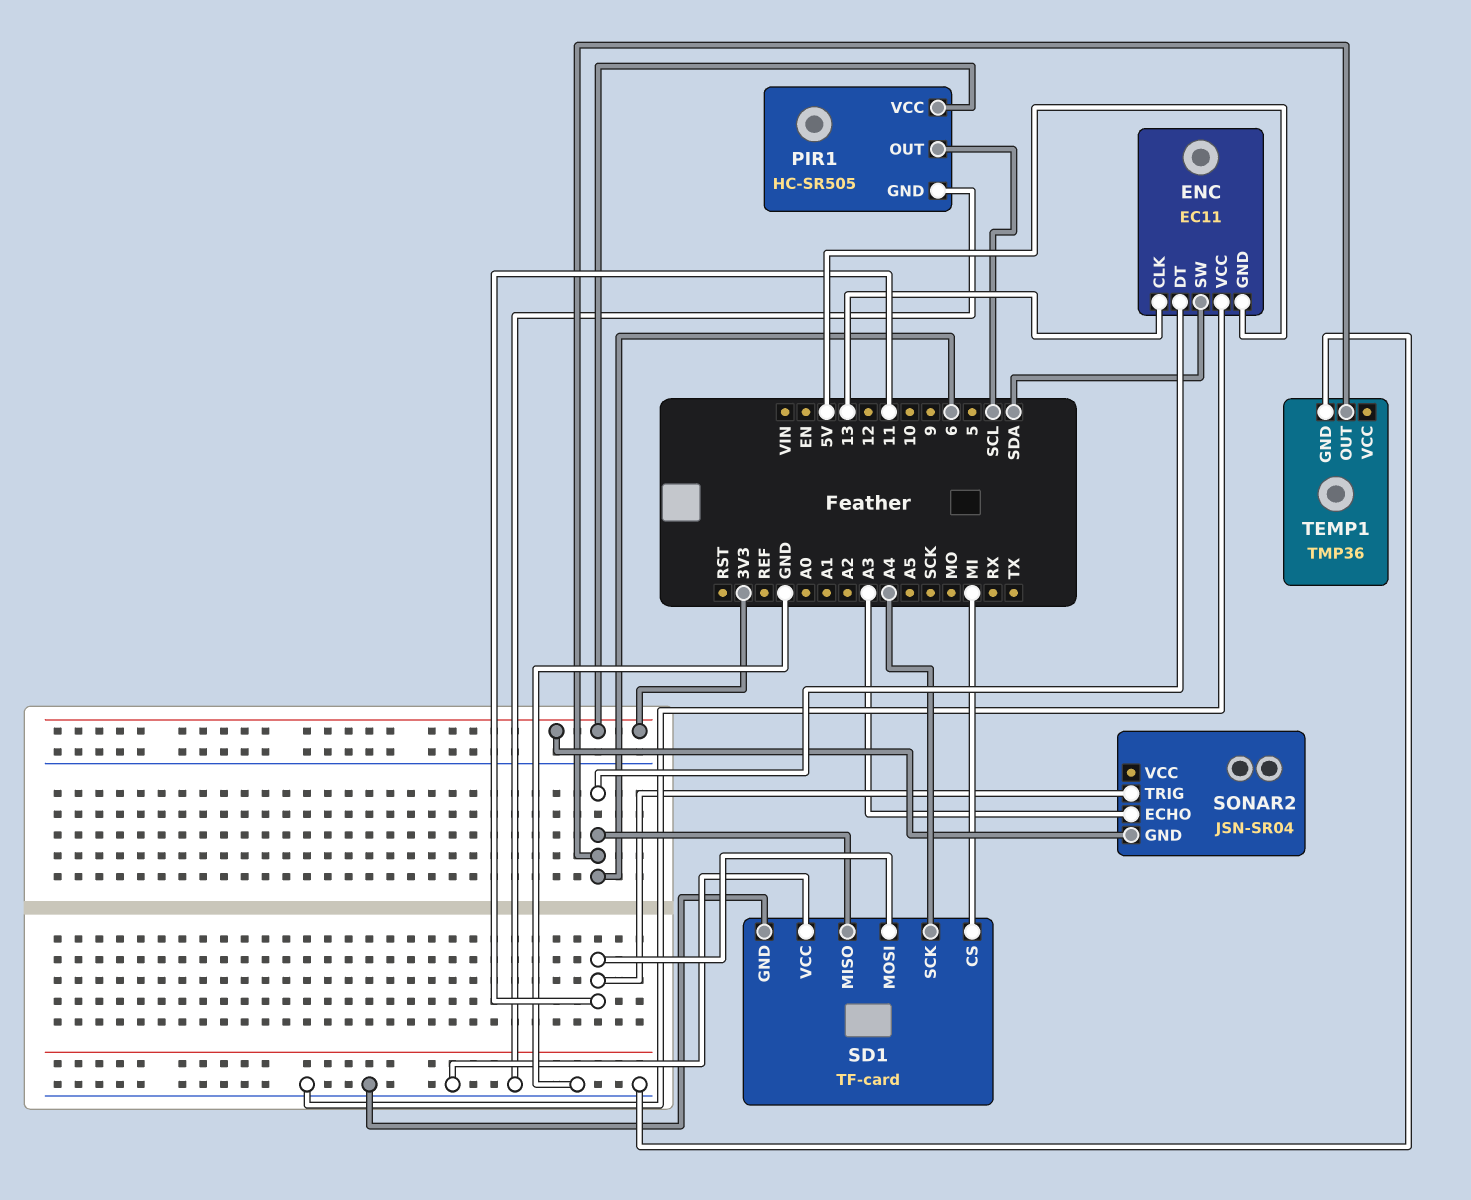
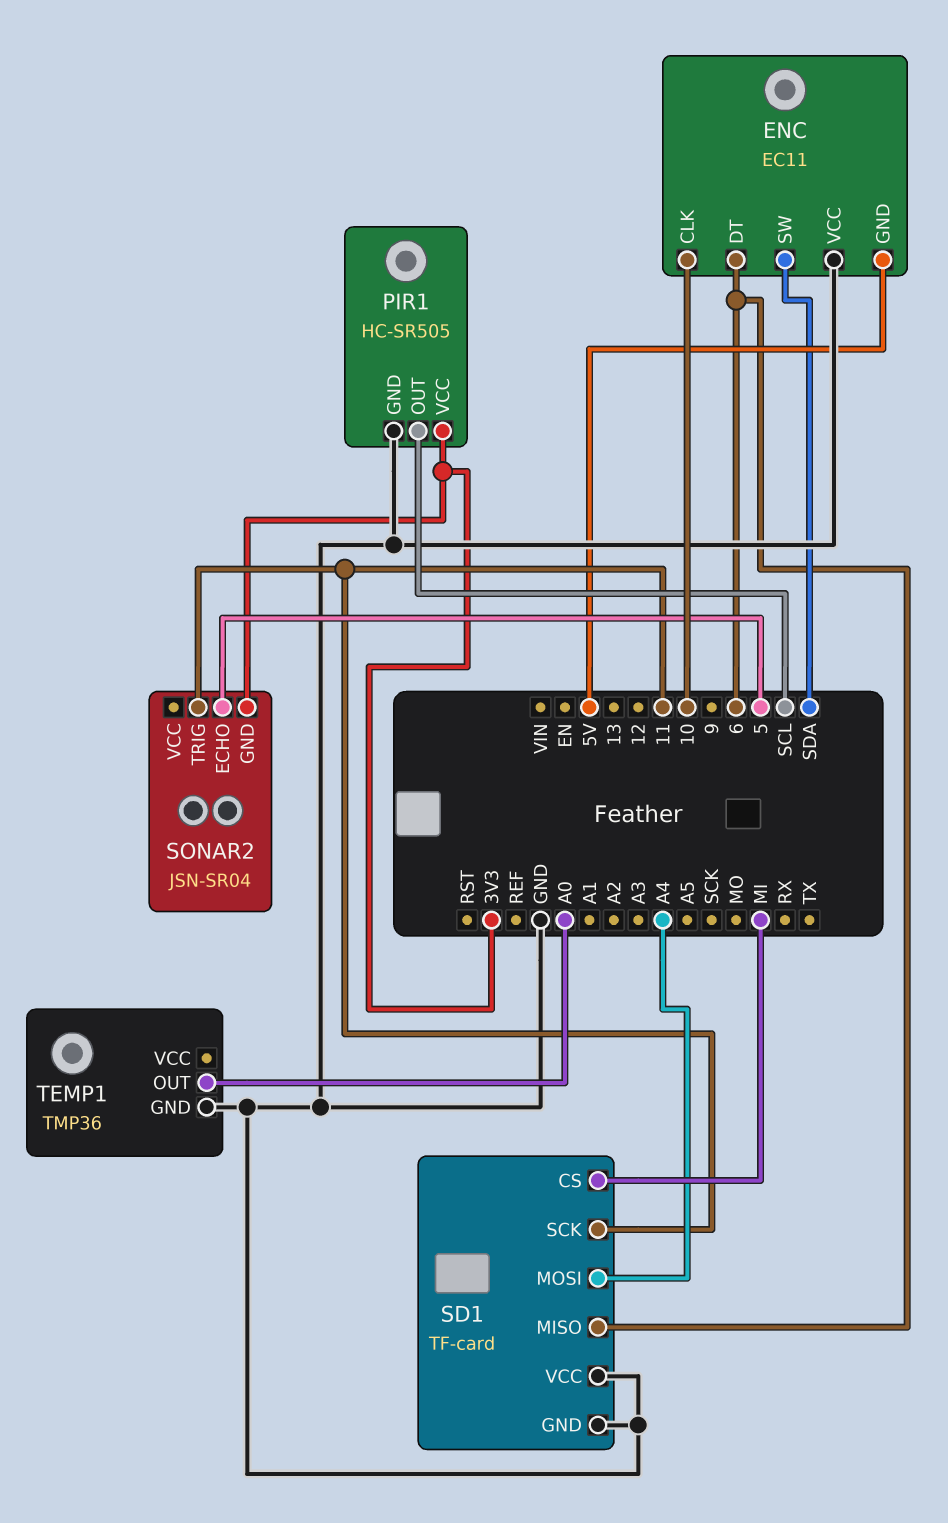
ENC pin CLK: 13 -> 10
SD1 pin MOSI: 11 -> A4
SD1 pin SCK: A4 -> 11
SONAR2 pin ECHO: A3 -> 5
TEMP1 pin OUT: 6 -> A0

